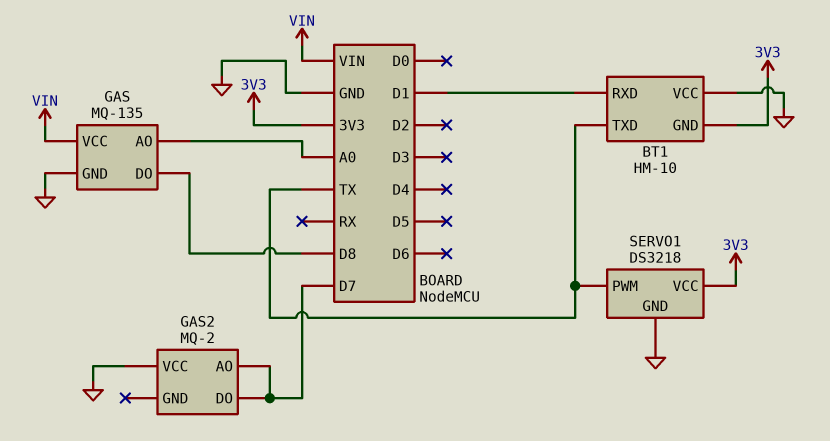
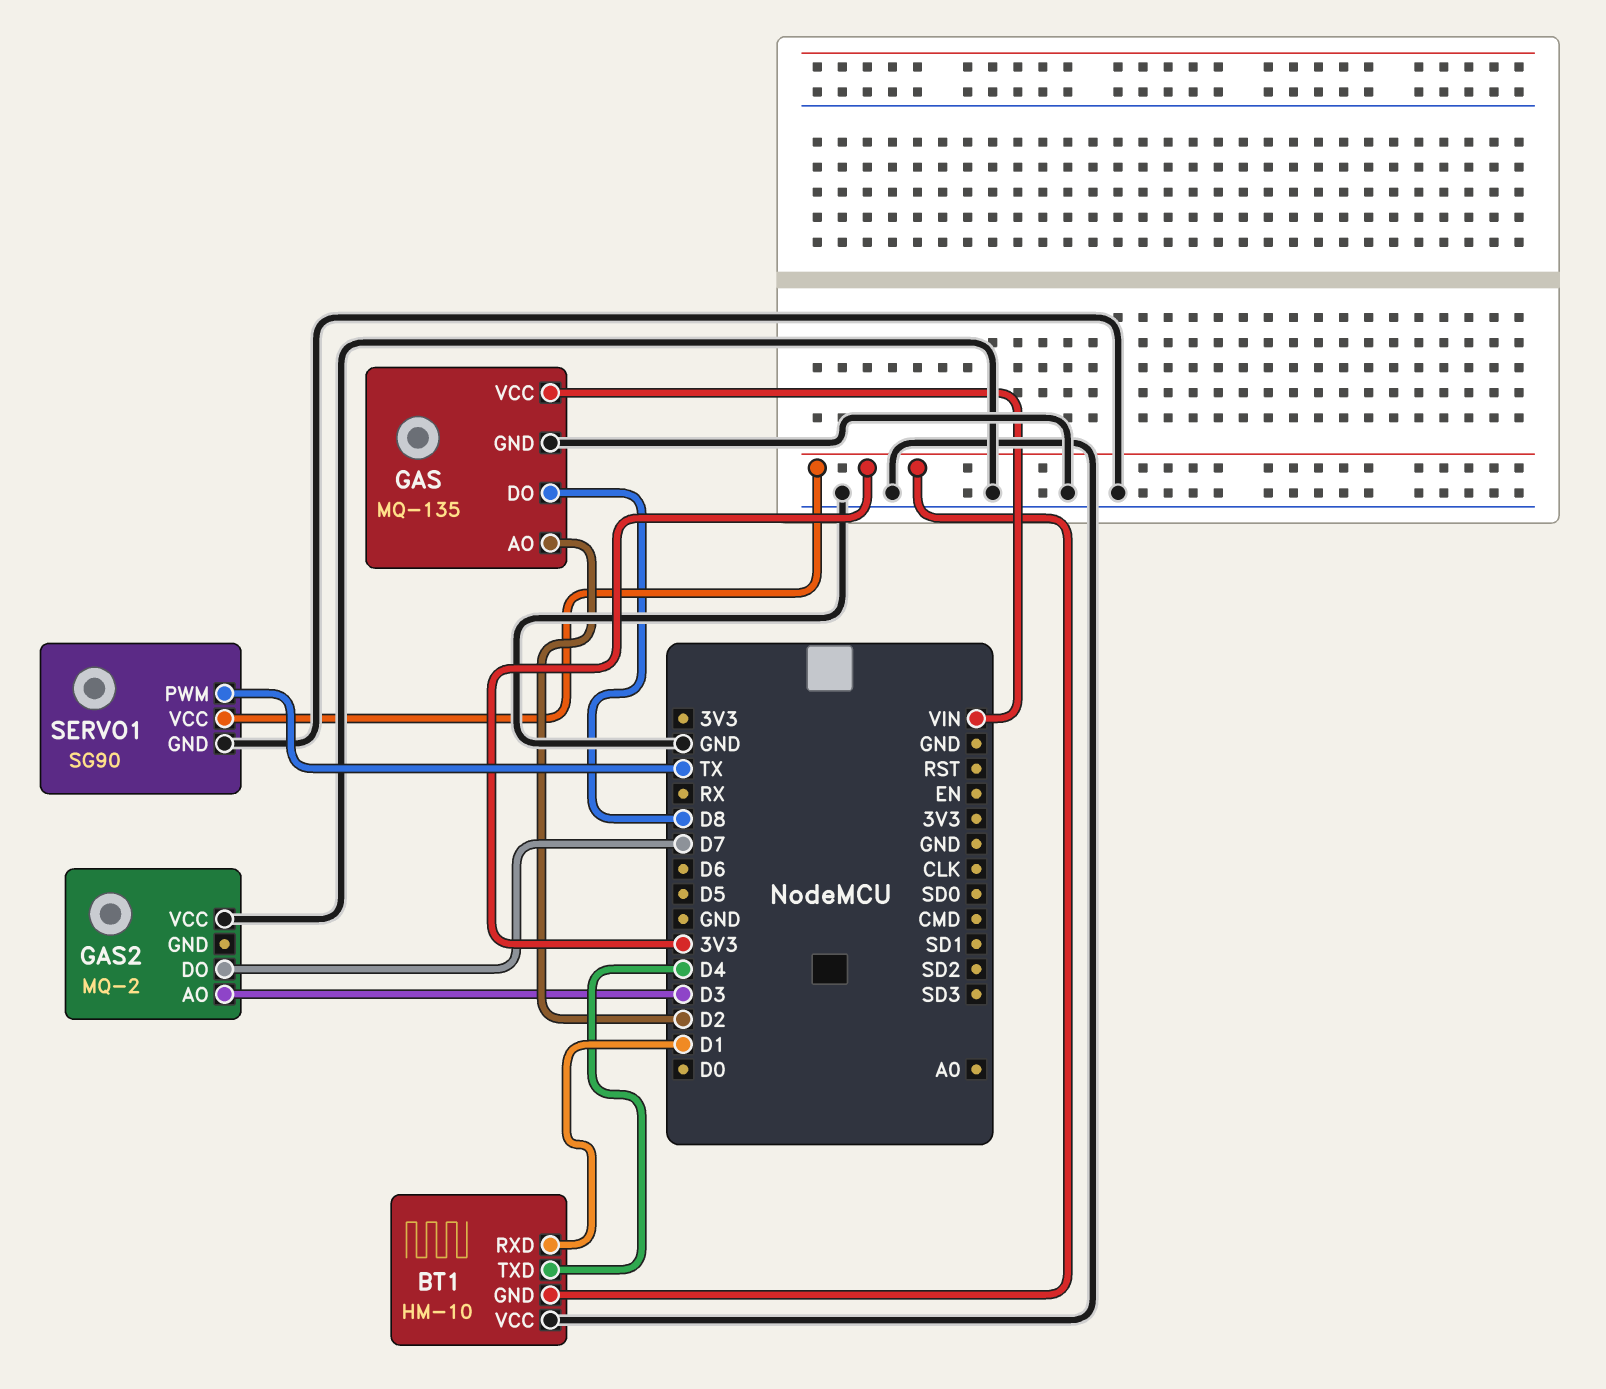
BT1 pin TXD: TX -> D4
GAS pin AO: A0 -> D2
GAS2 pin AO: D7 -> D3
SERVO1: DS3218 -> SG90

